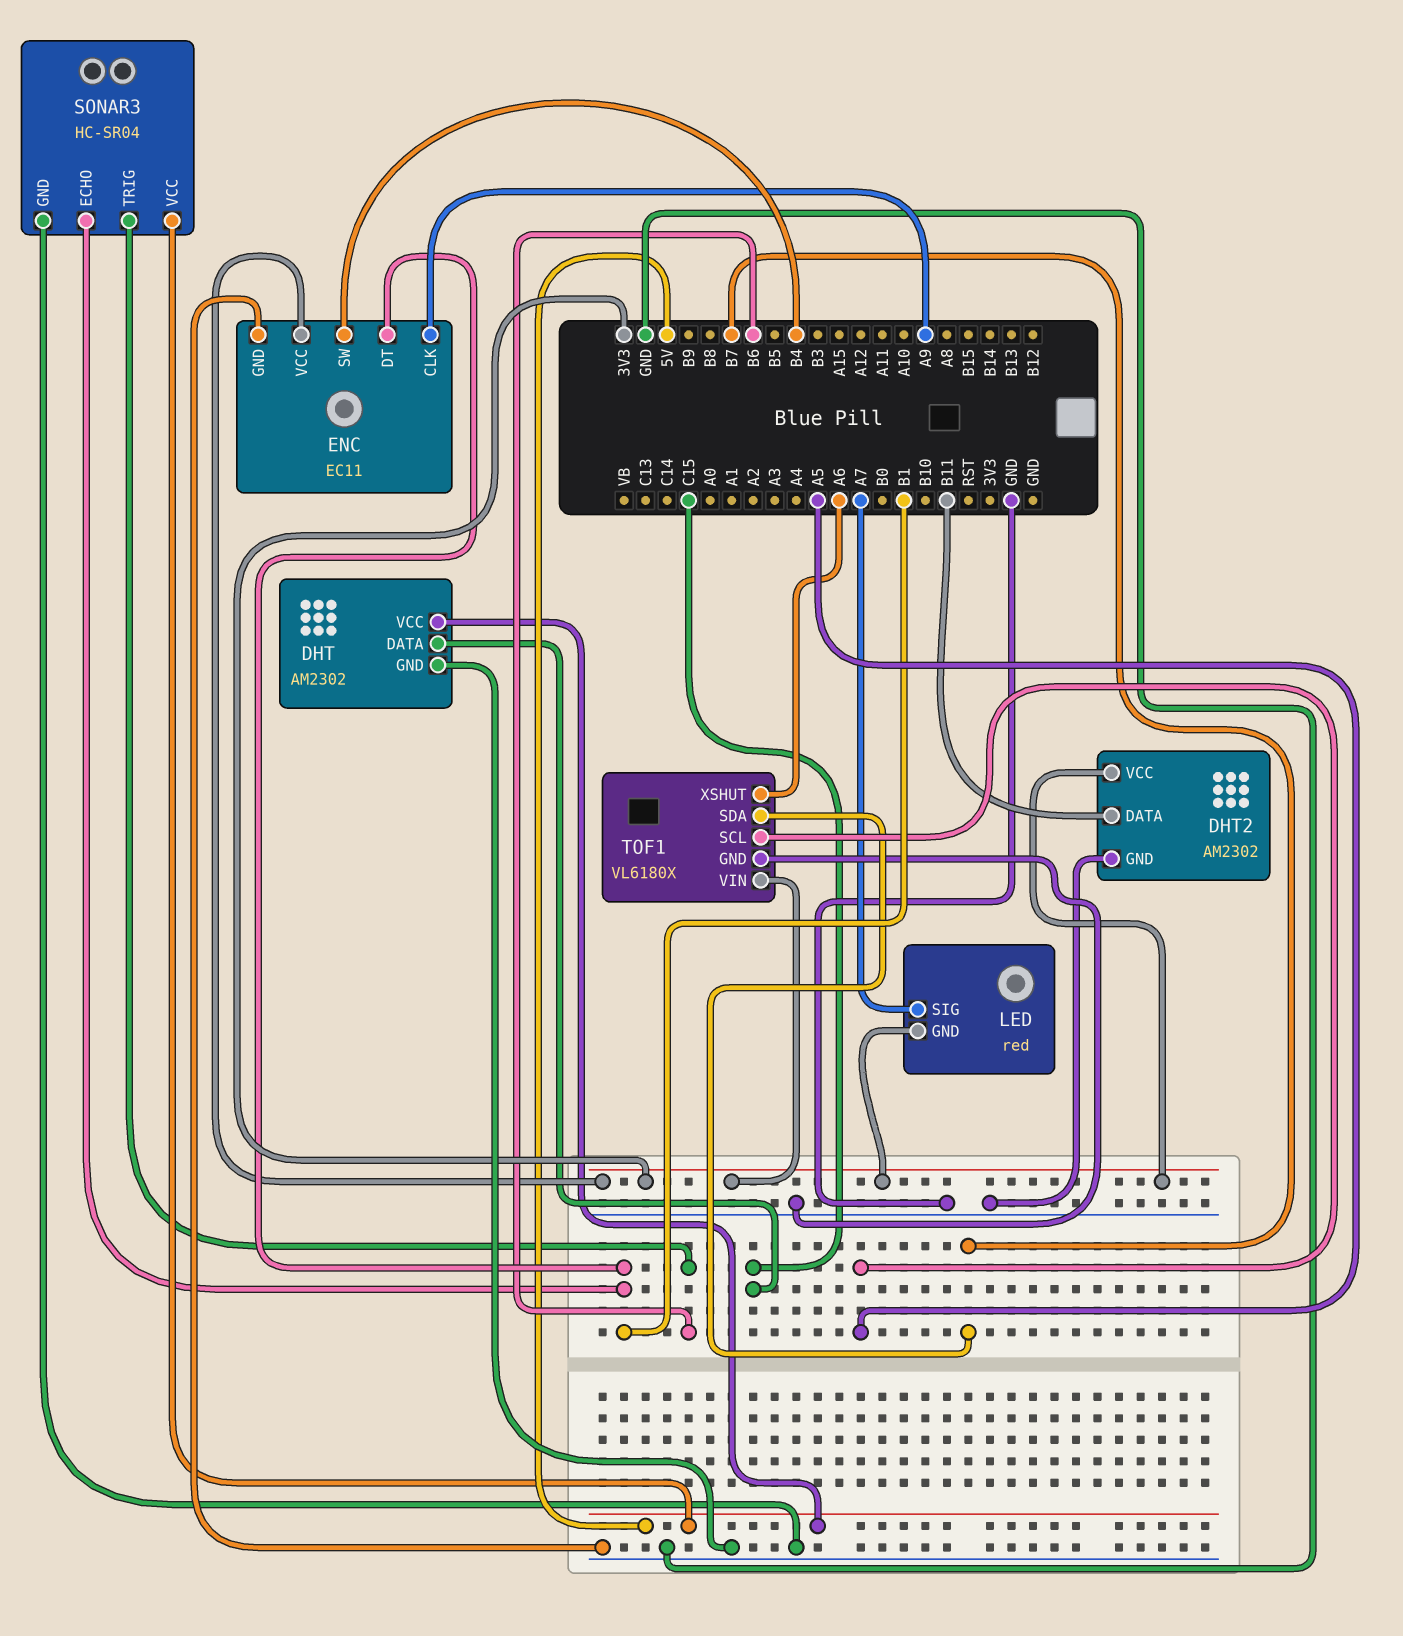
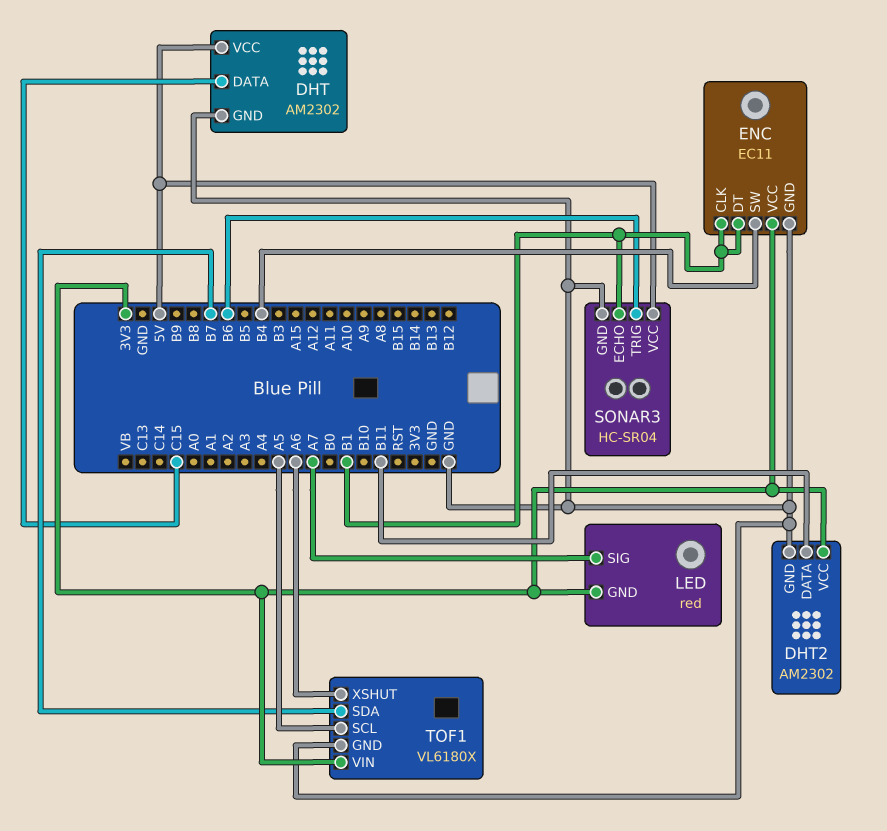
ENC pin CLK: A9 -> B1

